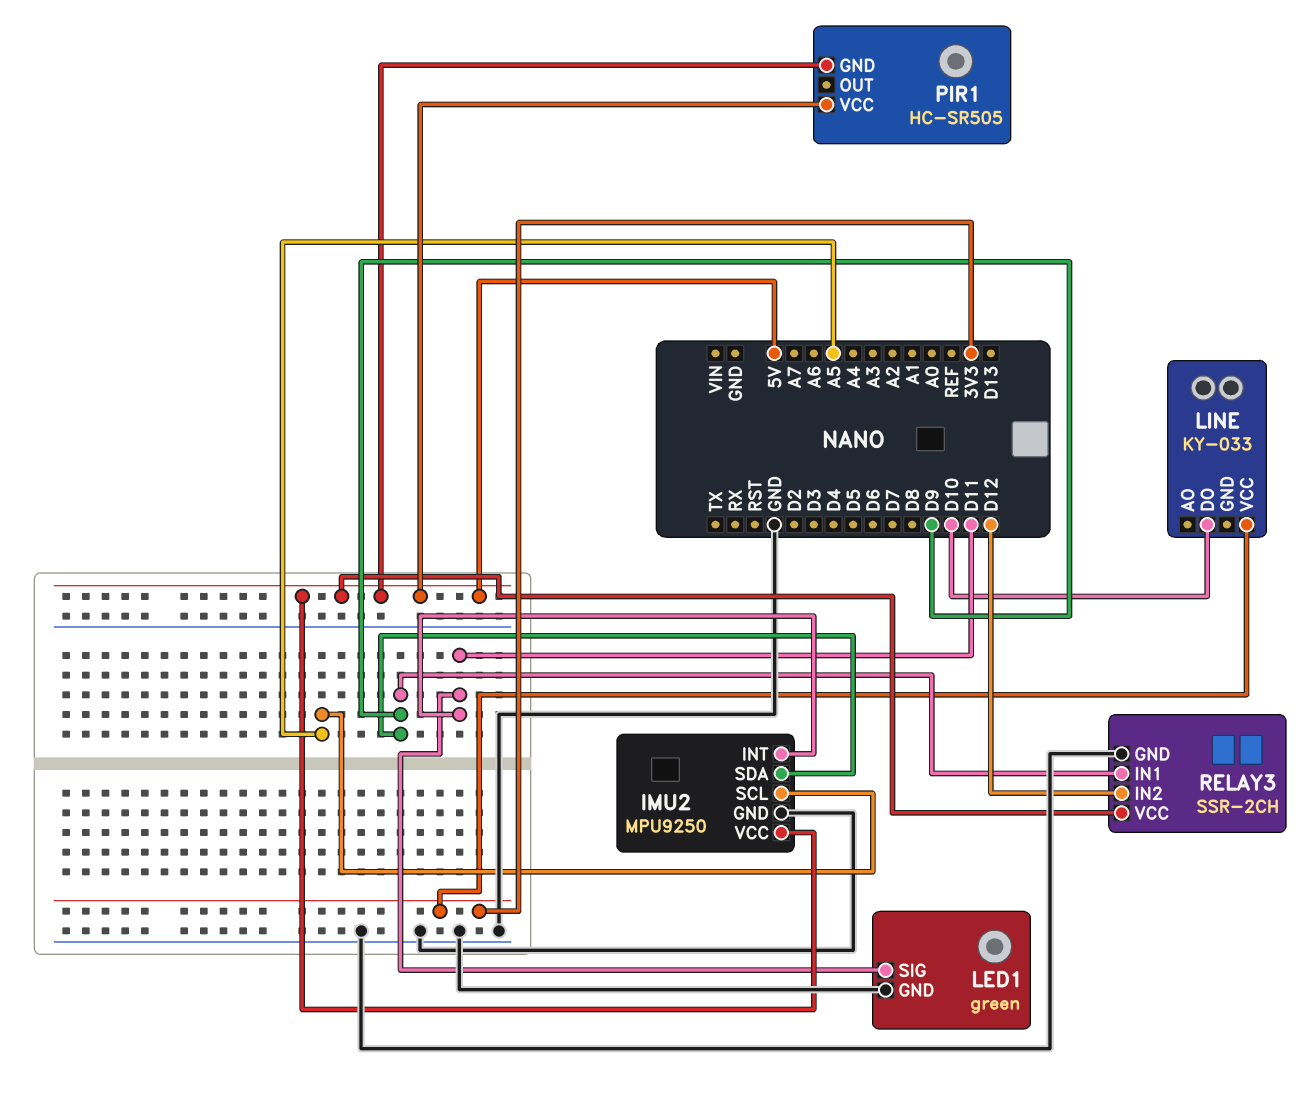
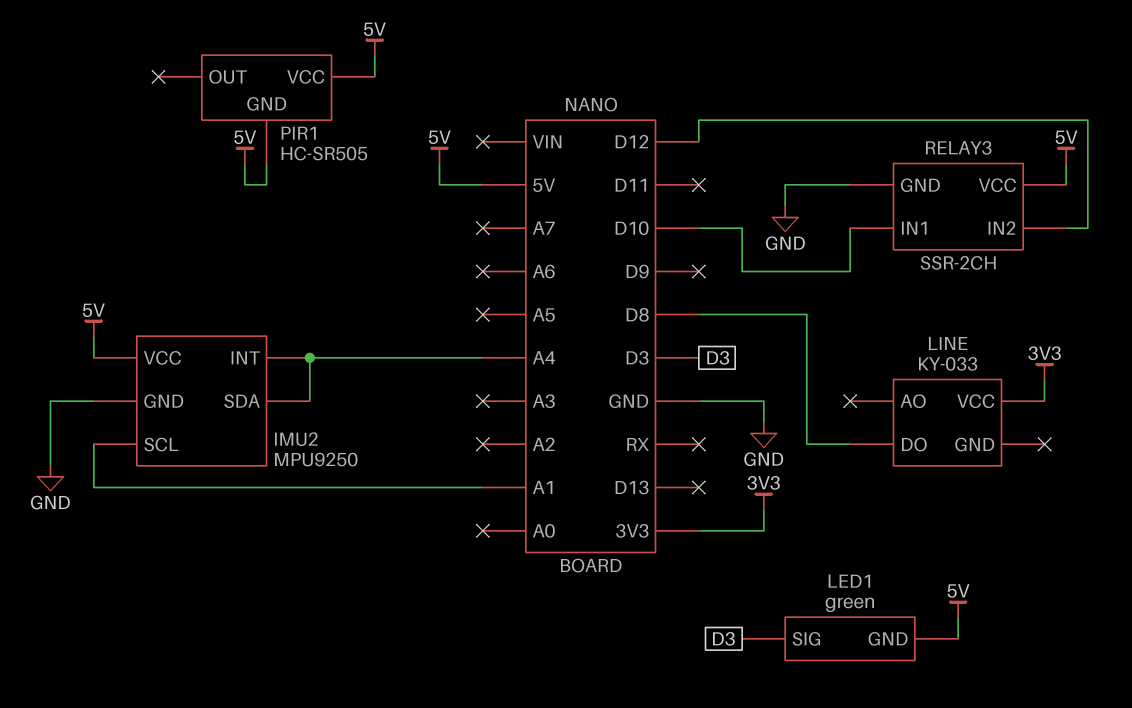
IMU2 pin INT: D11 -> A4
IMU2 pin SCL: A5 -> A1
IMU2 pin SDA: D9 -> A4
LED1 pin GND: GND -> 5V
LED1 pin SIG: D11 -> D3
LINE pin DO: D10 -> D8
RELAY3 pin IN1: D9 -> D10

